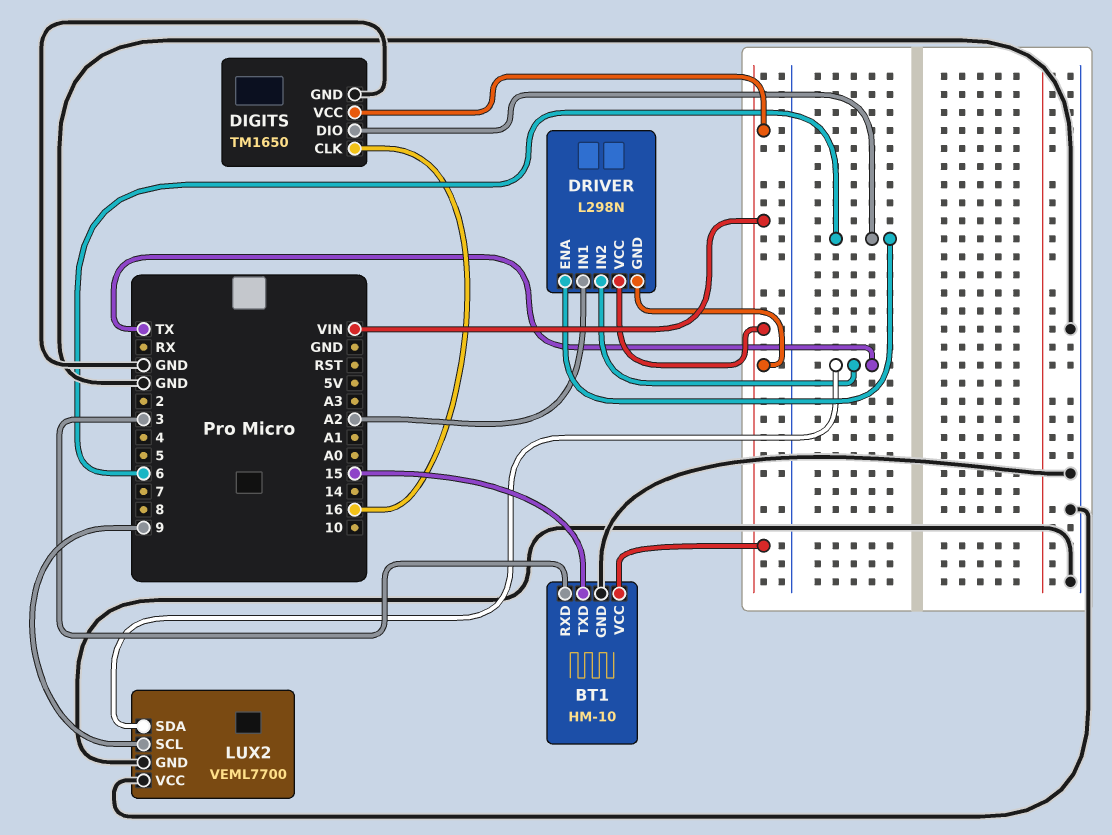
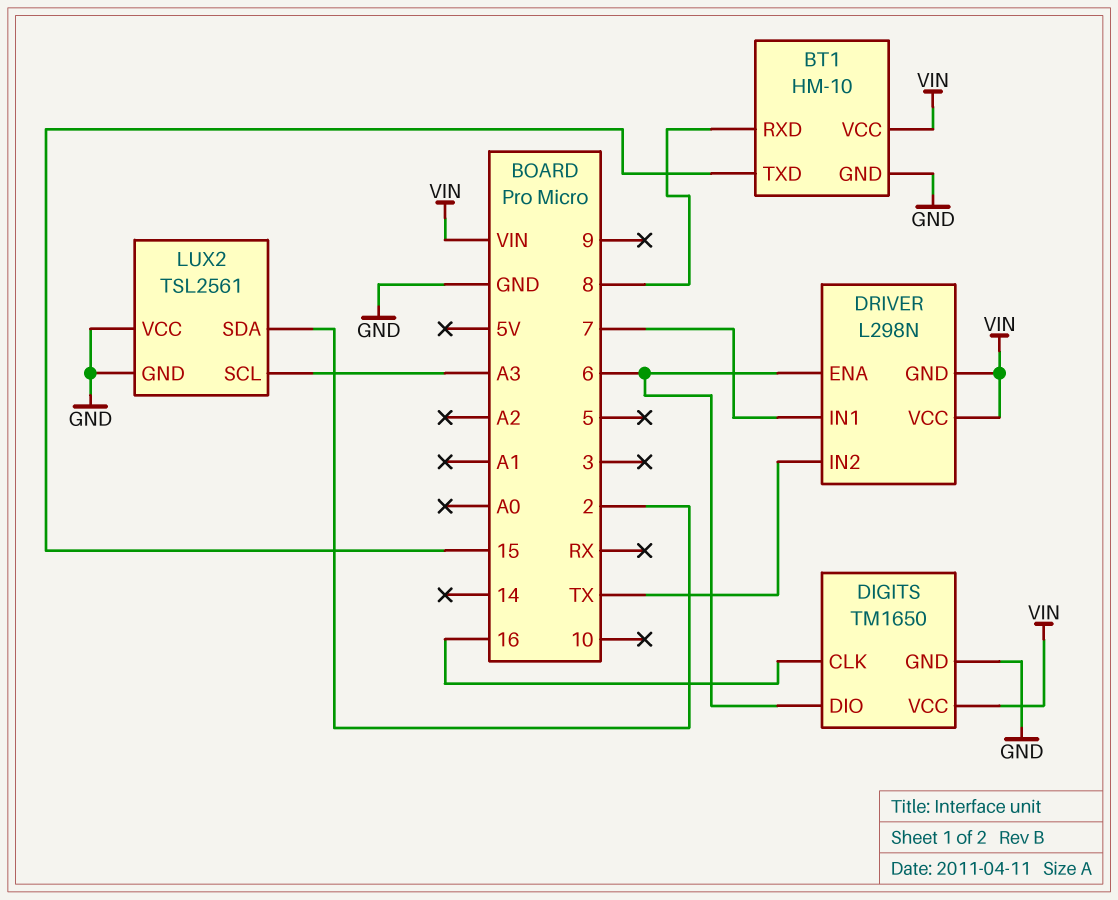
BT1 pin RXD: 3 -> 8
DRIVER pin IN1: A2 -> 7
LUX2: VEML7700 -> TSL2561
LUX2 pin SCL: 9 -> A3
LUX2 pin SDA: TX -> 2

